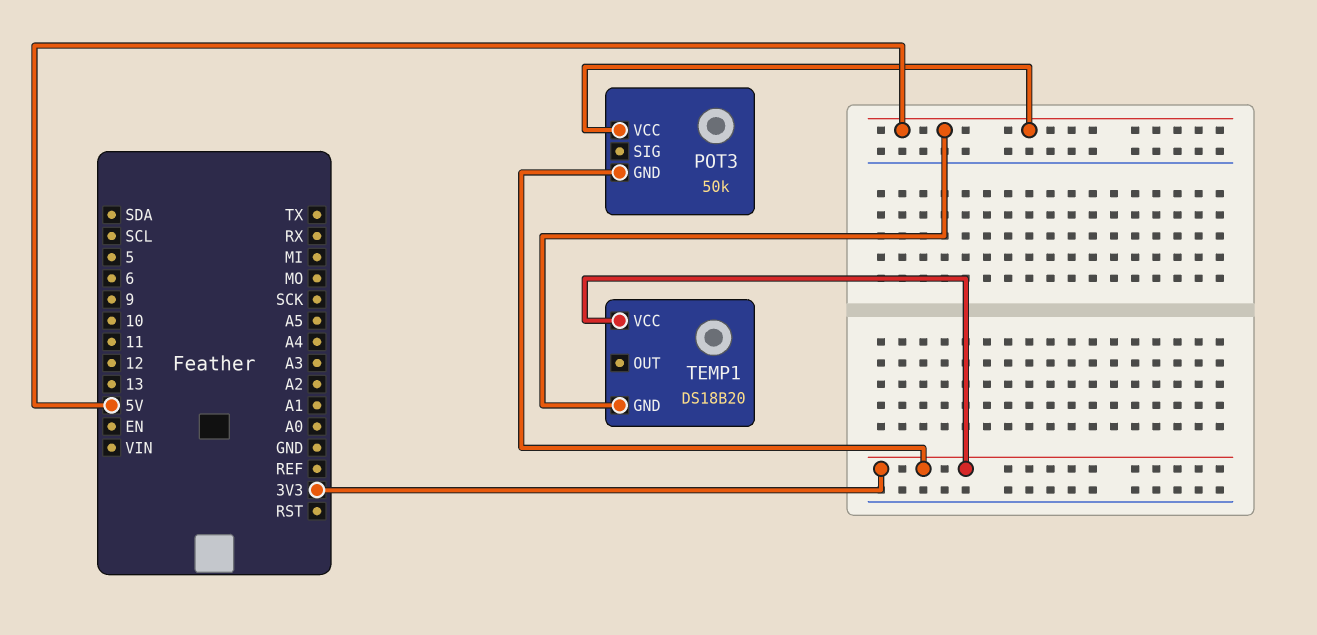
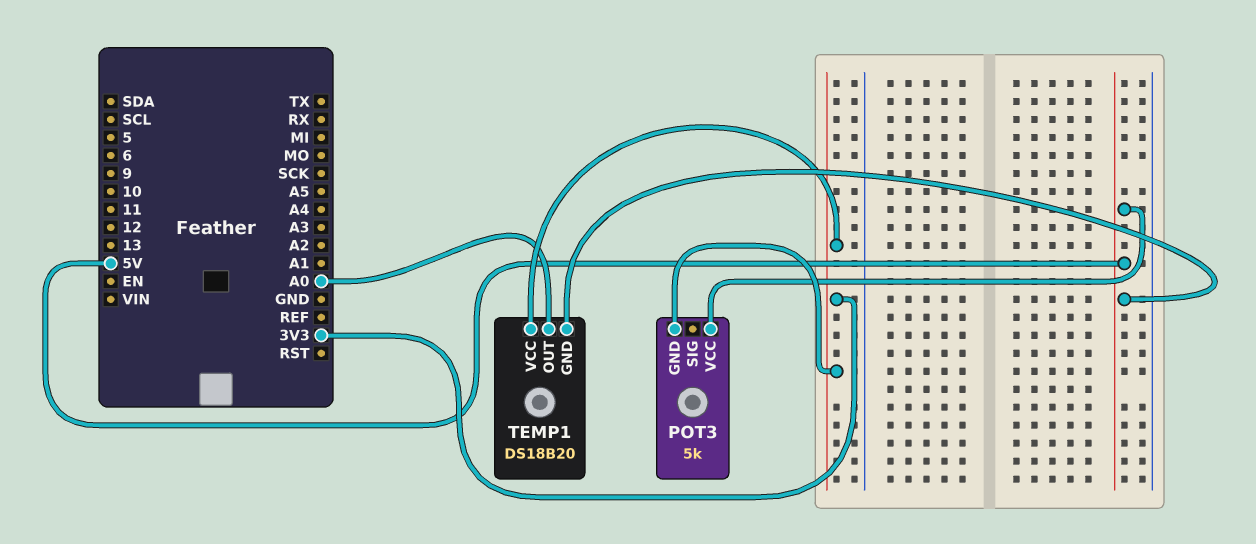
POT3: 50k -> 5k
TEMP1 pin OUT: none -> A0

